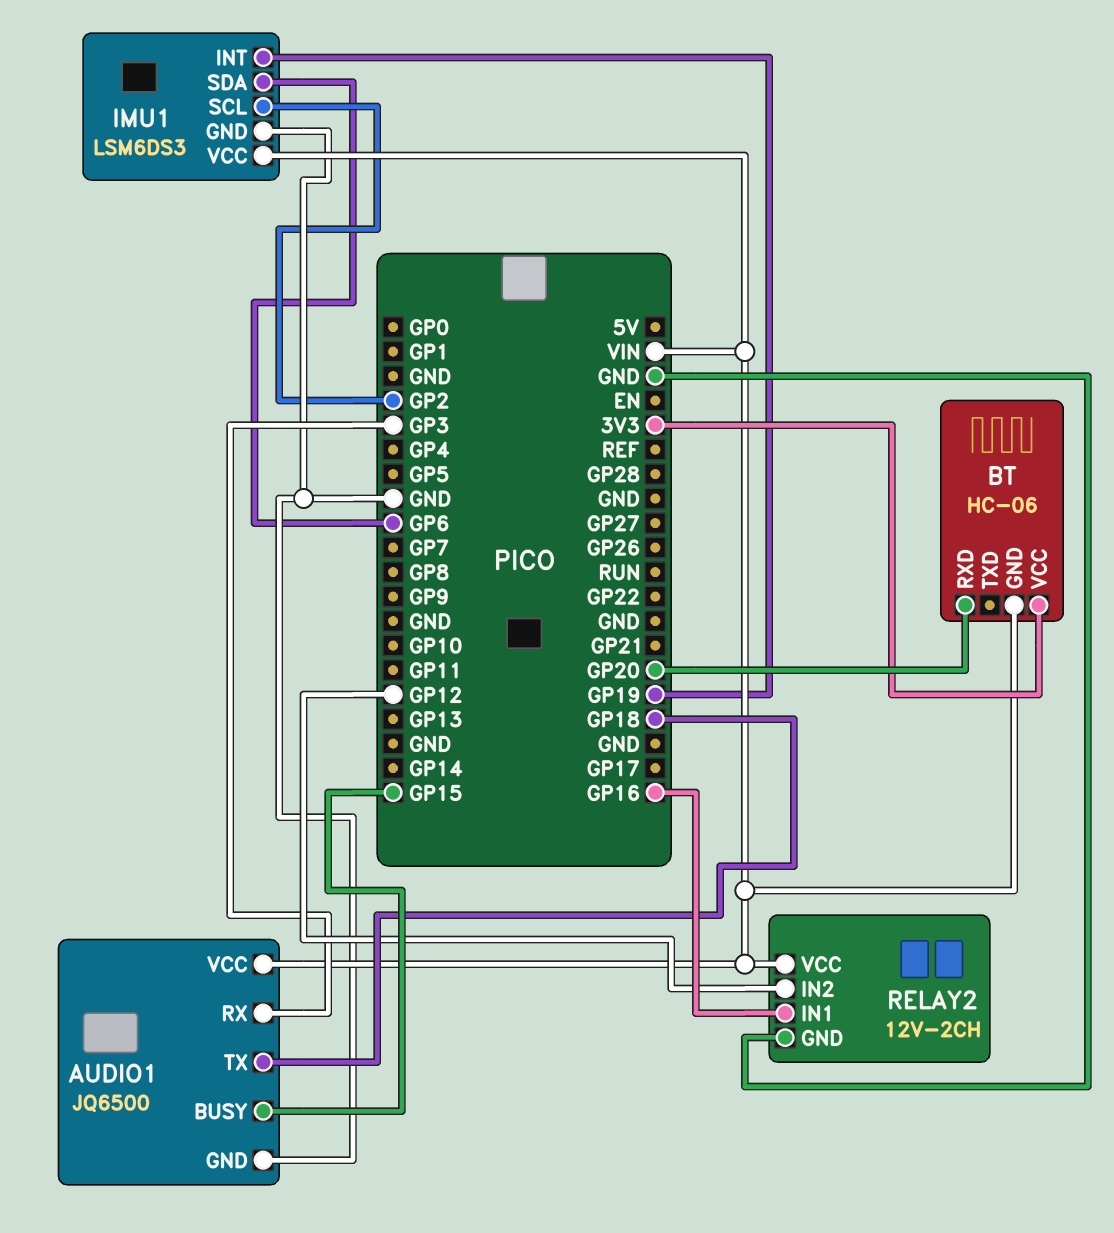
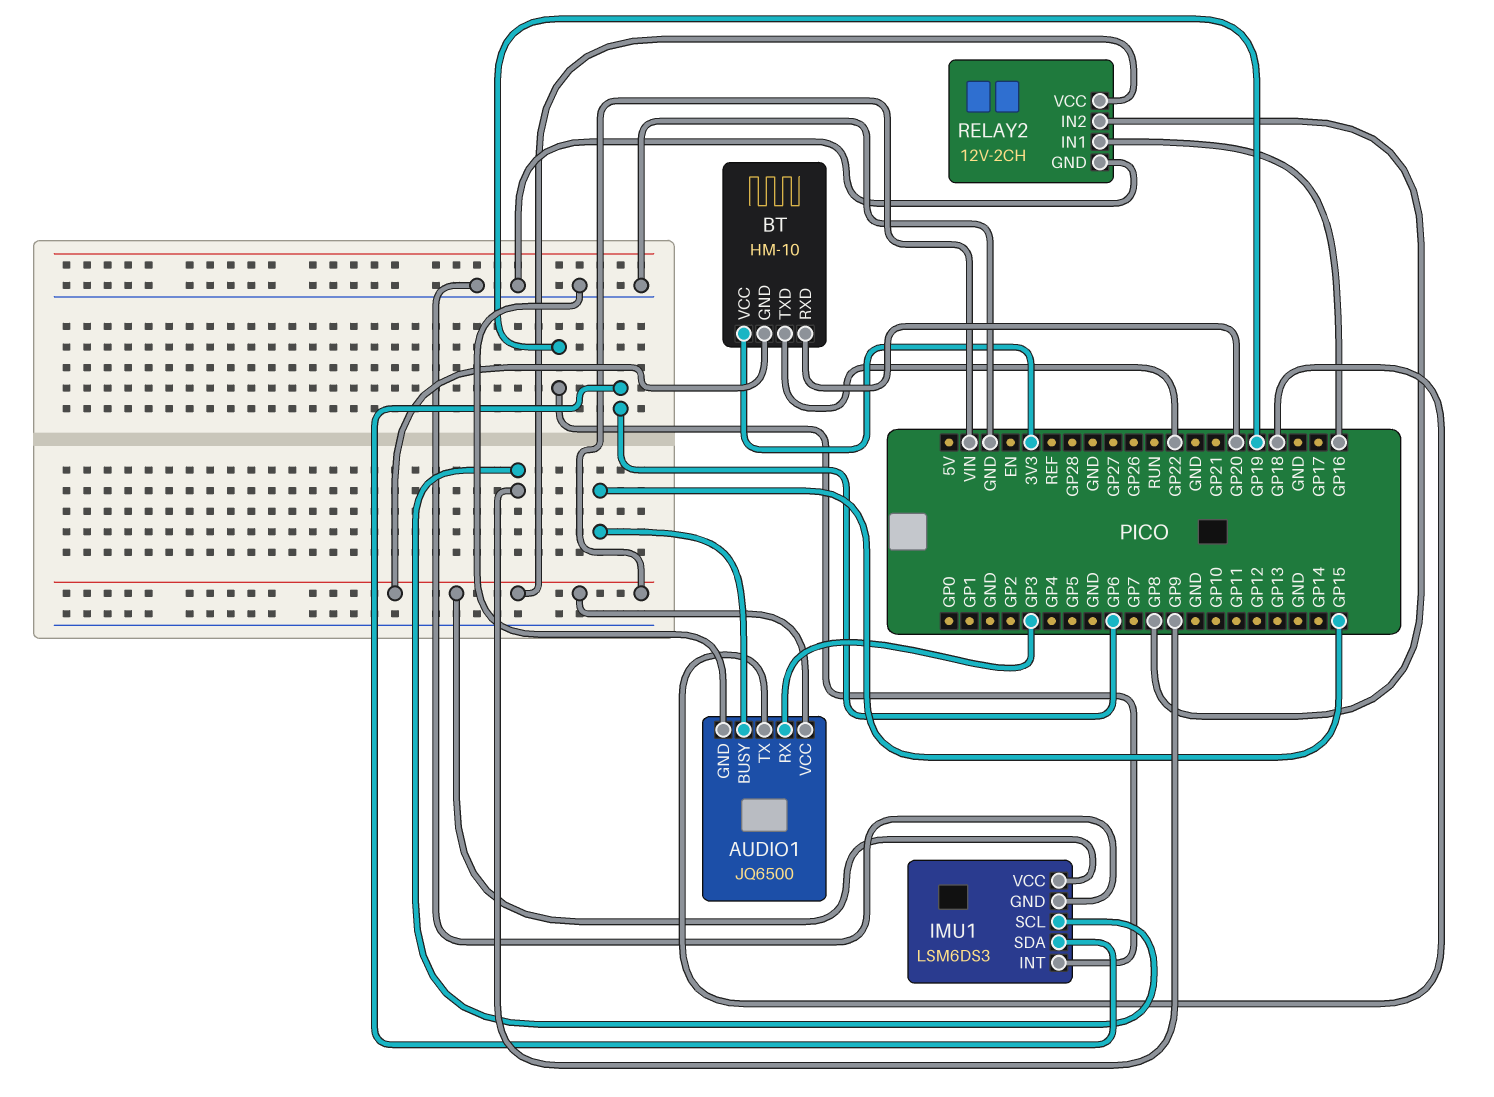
BT: HC-06 -> HM-10
BT pin TXD: none -> GP22
IMU1 pin SCL: GP2 -> GP9
RELAY2 pin IN2: GP12 -> GP8

